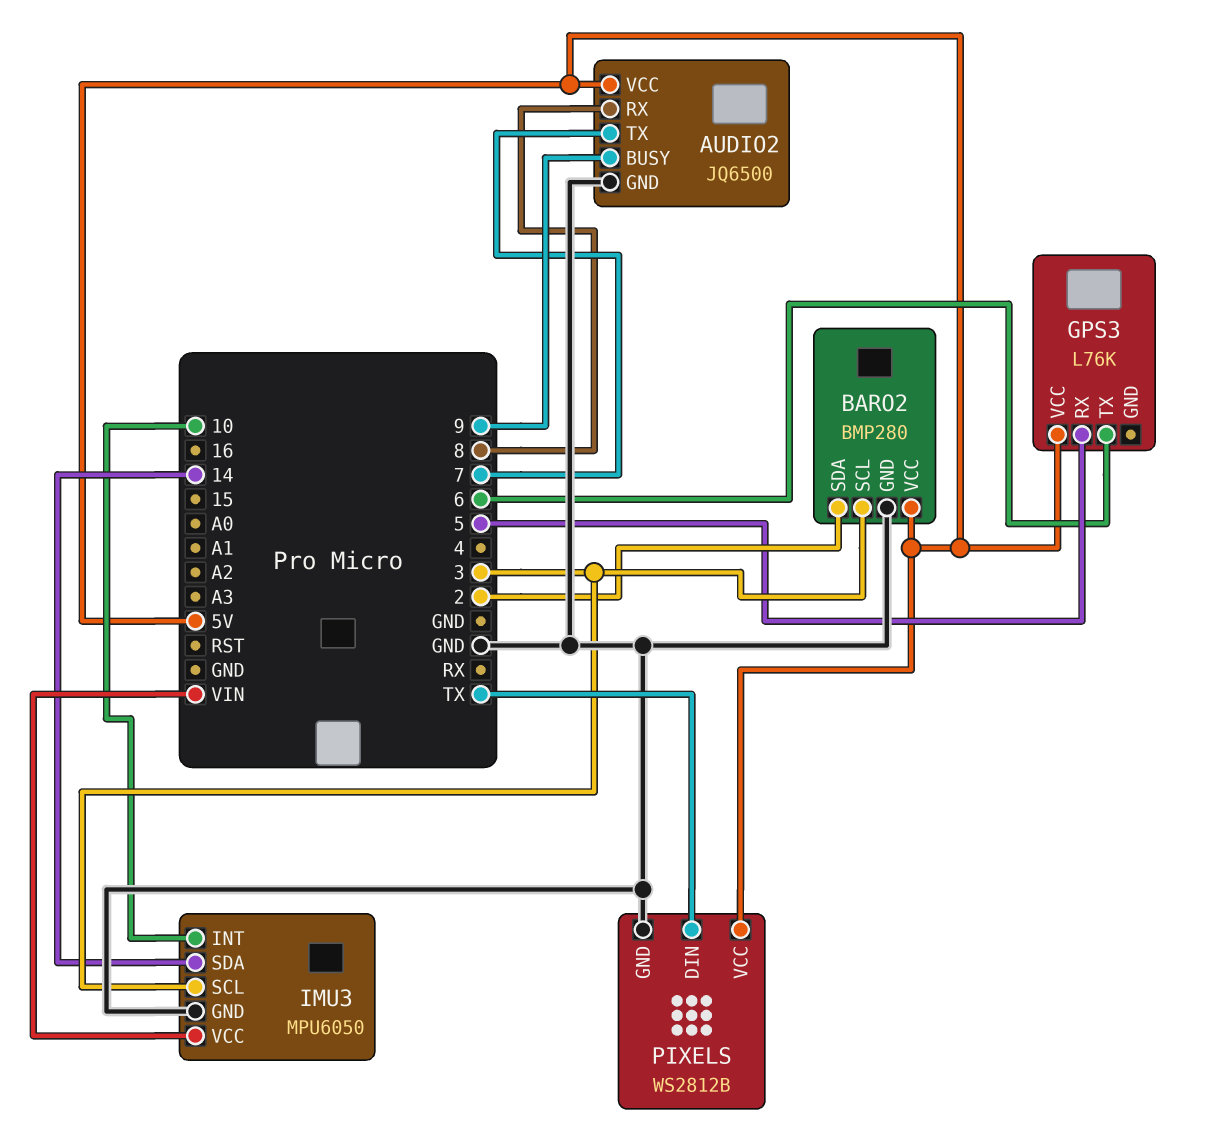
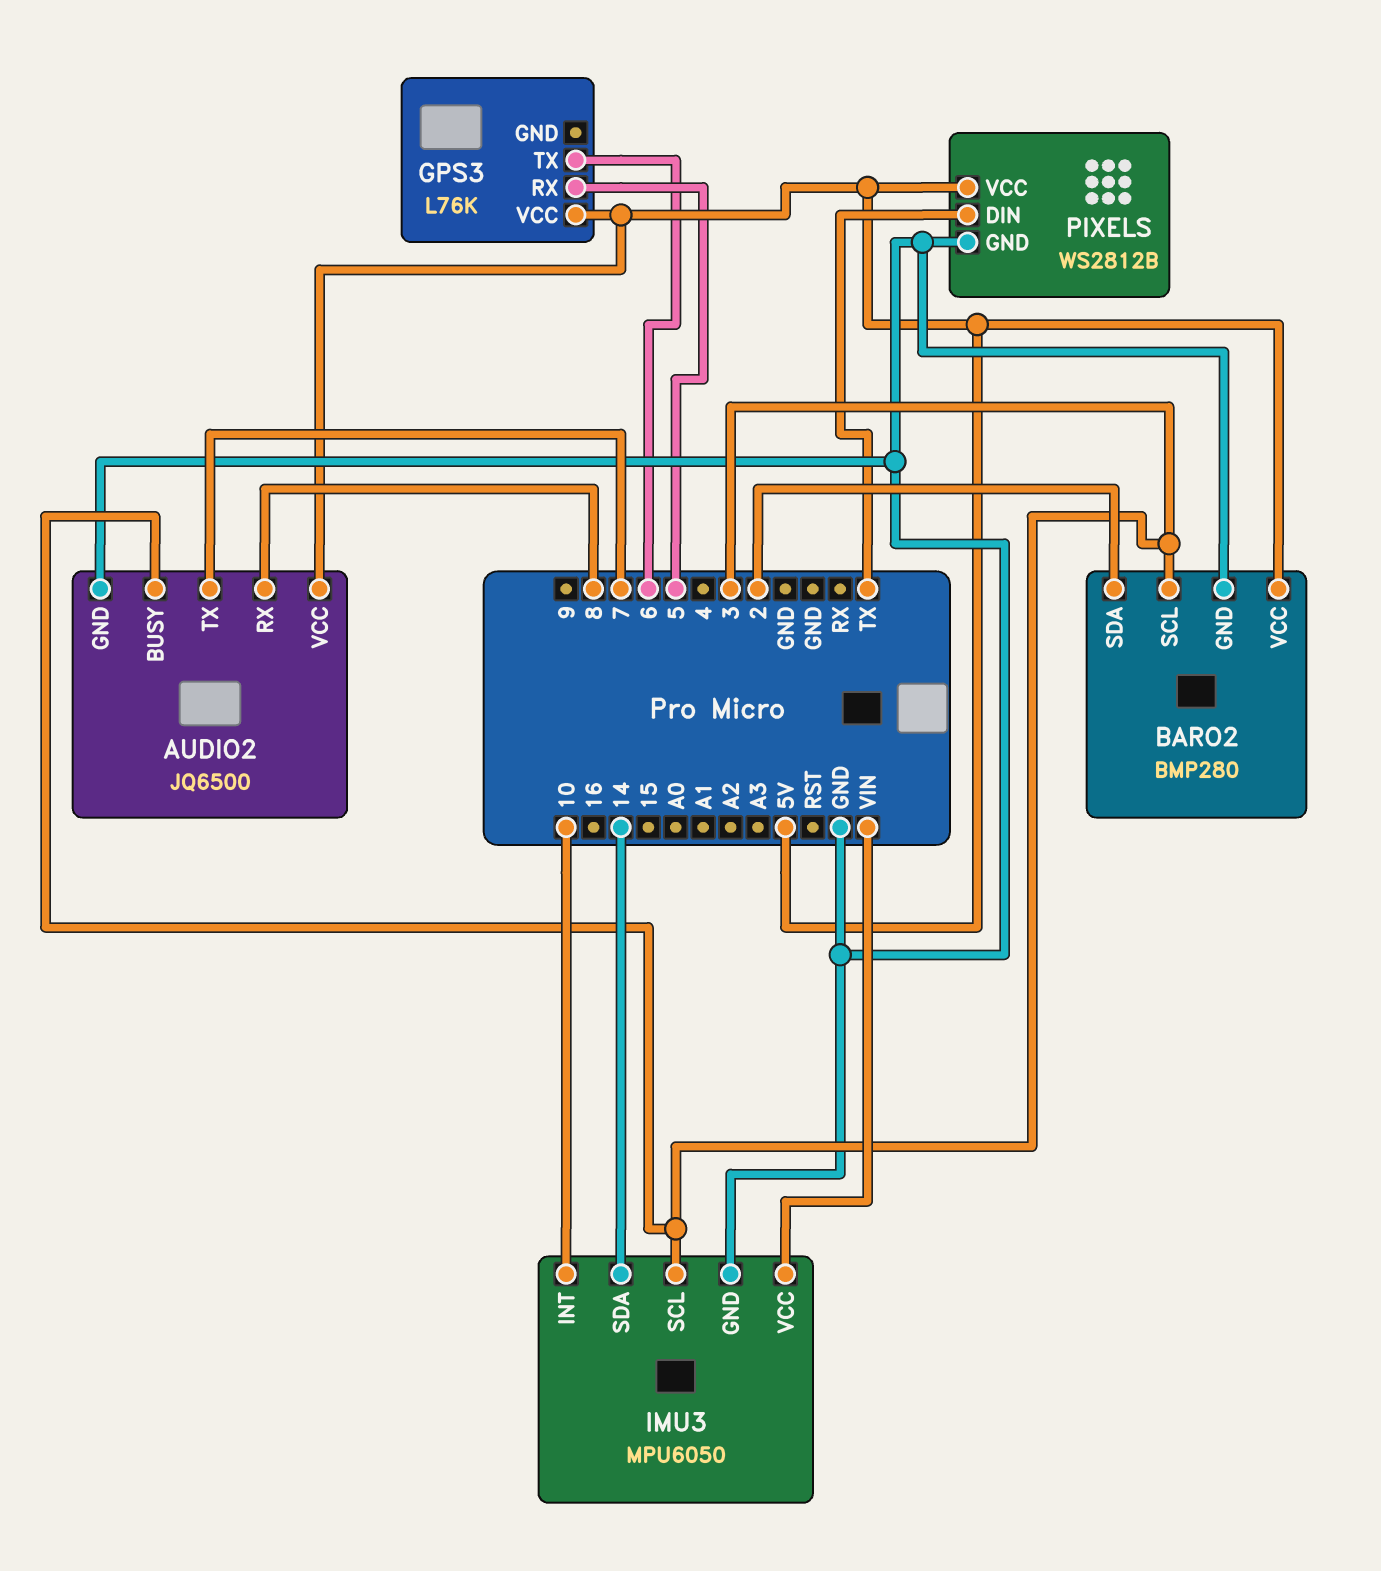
AUDIO2 pin BUSY: 9 -> 3

